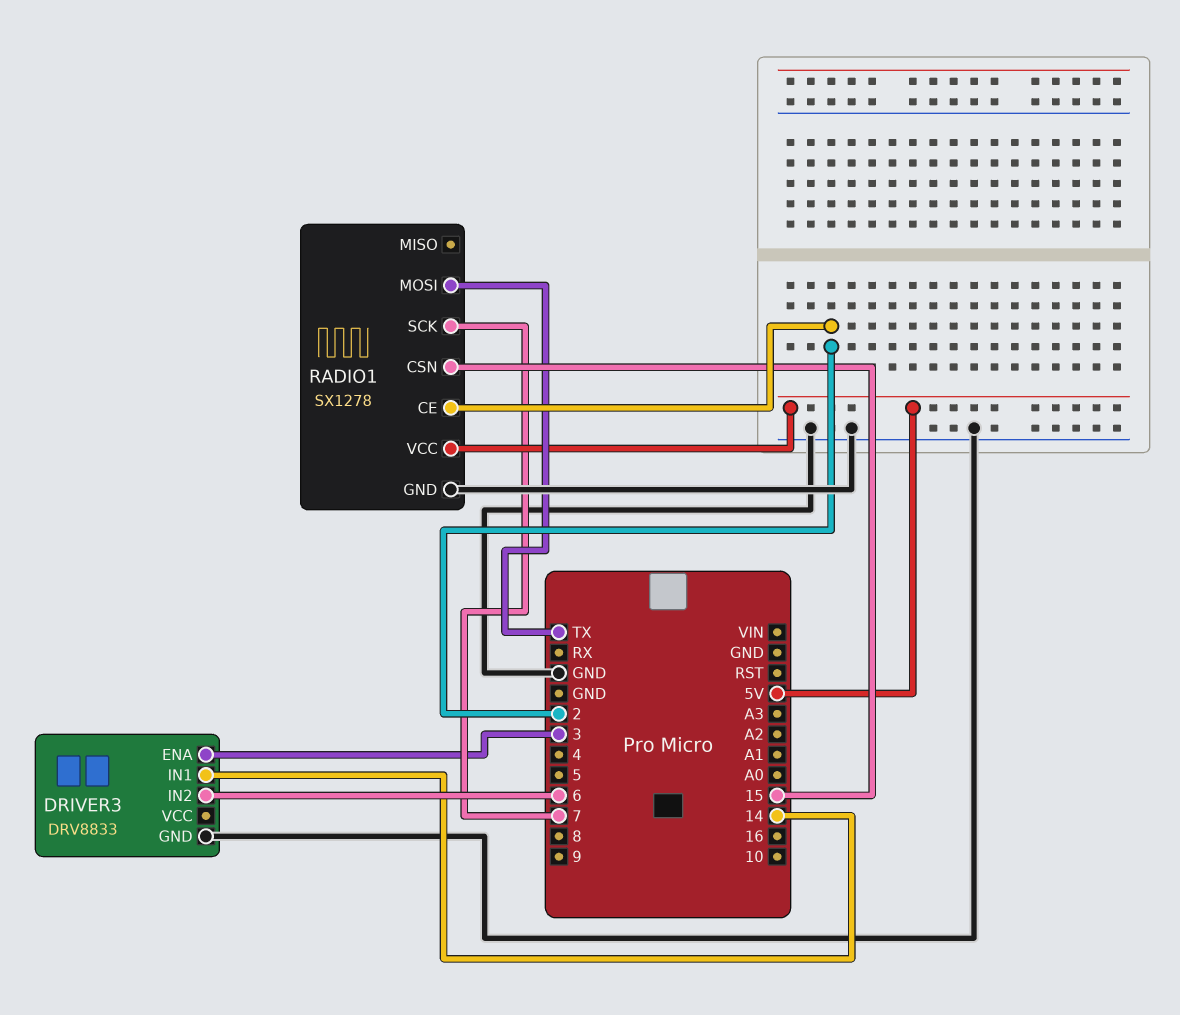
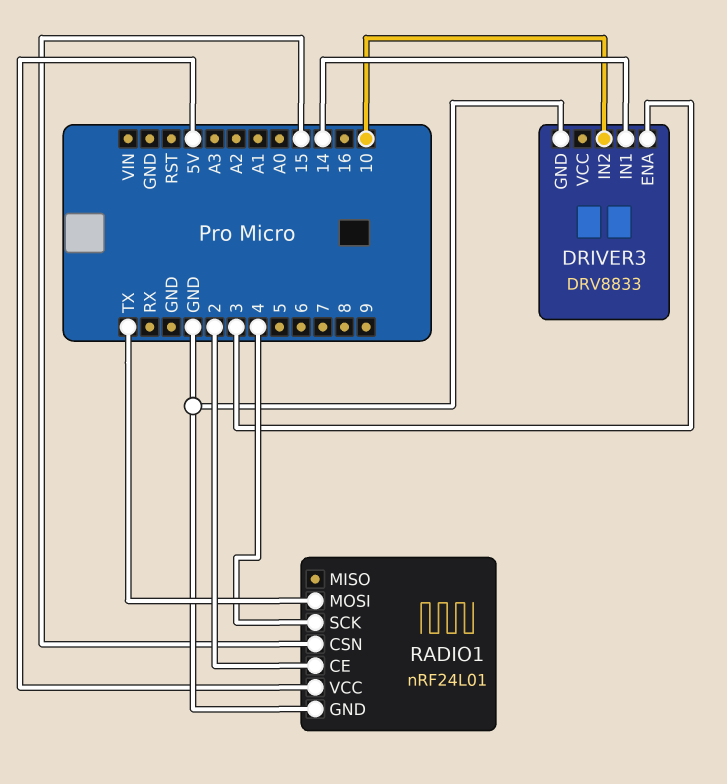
DRIVER3 pin IN2: 6 -> 10
RADIO1: SX1278 -> nRF24L01
RADIO1 pin SCK: 7 -> 4

